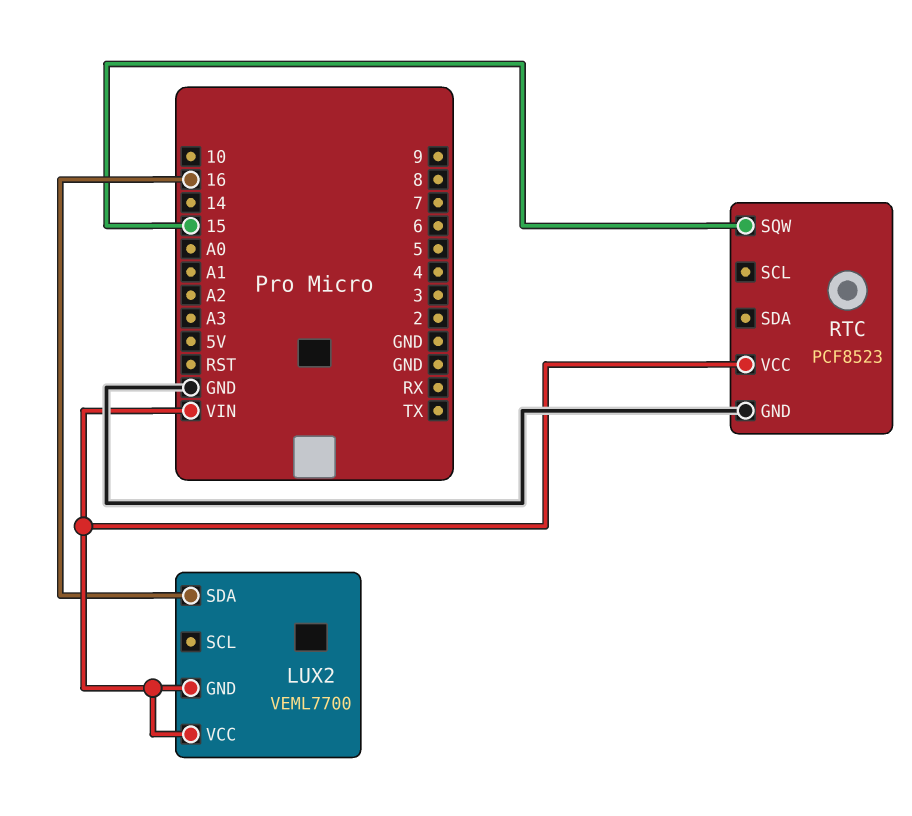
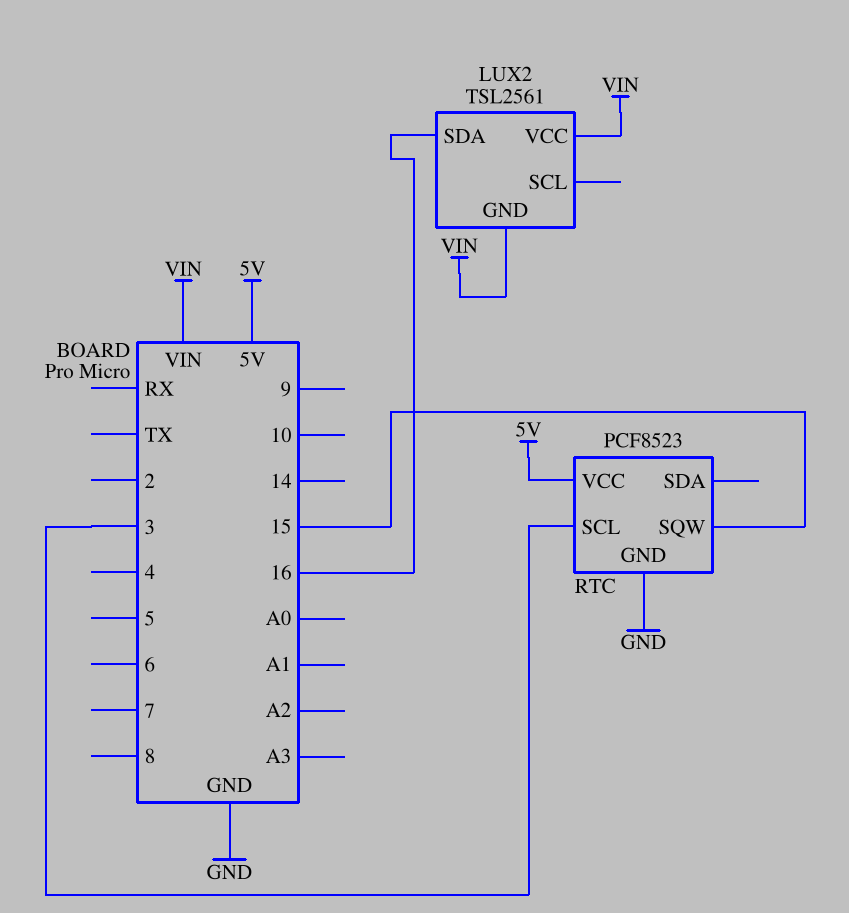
LUX2: VEML7700 -> TSL2561
RTC pin SCL: none -> 3
RTC pin VCC: VIN -> 5V

